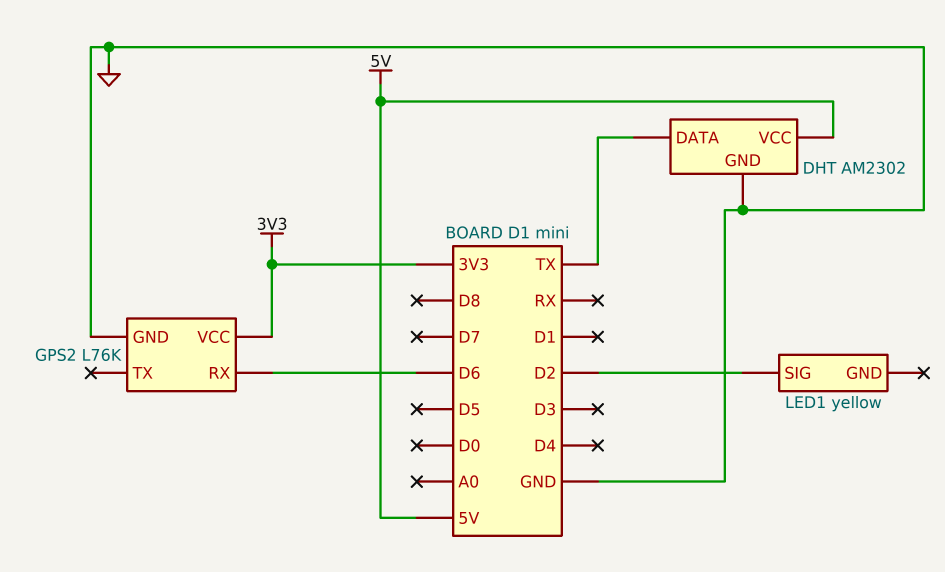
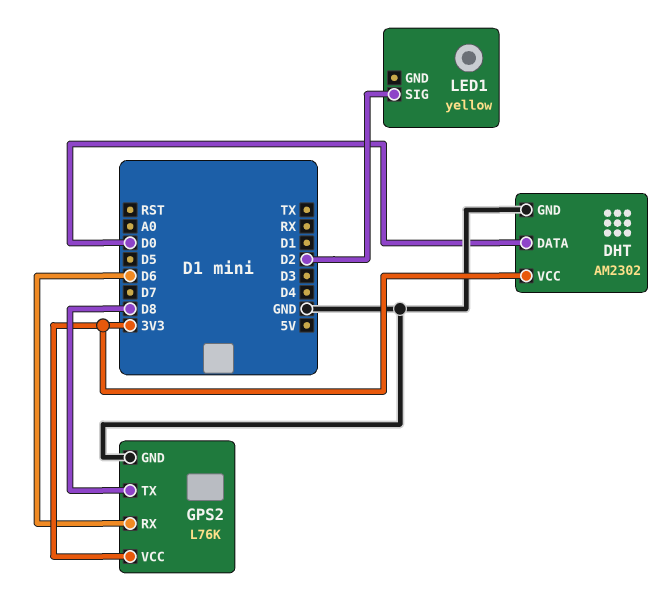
DHT pin DATA: TX -> D0
DHT pin VCC: 5V -> 3V3
GPS2 pin TX: none -> D8

